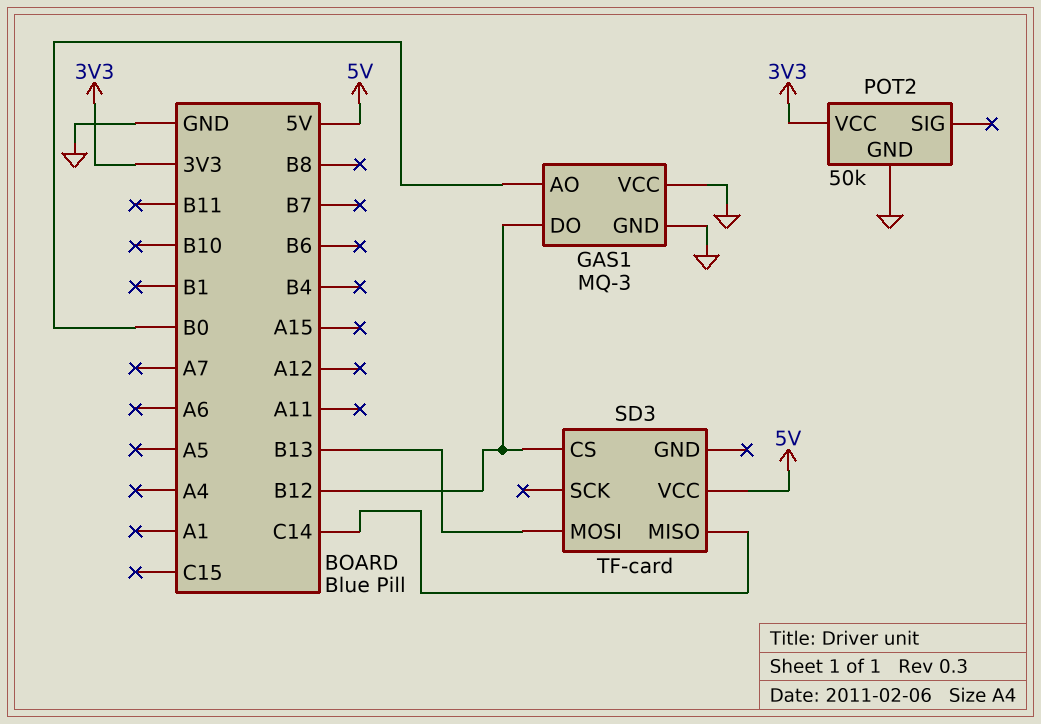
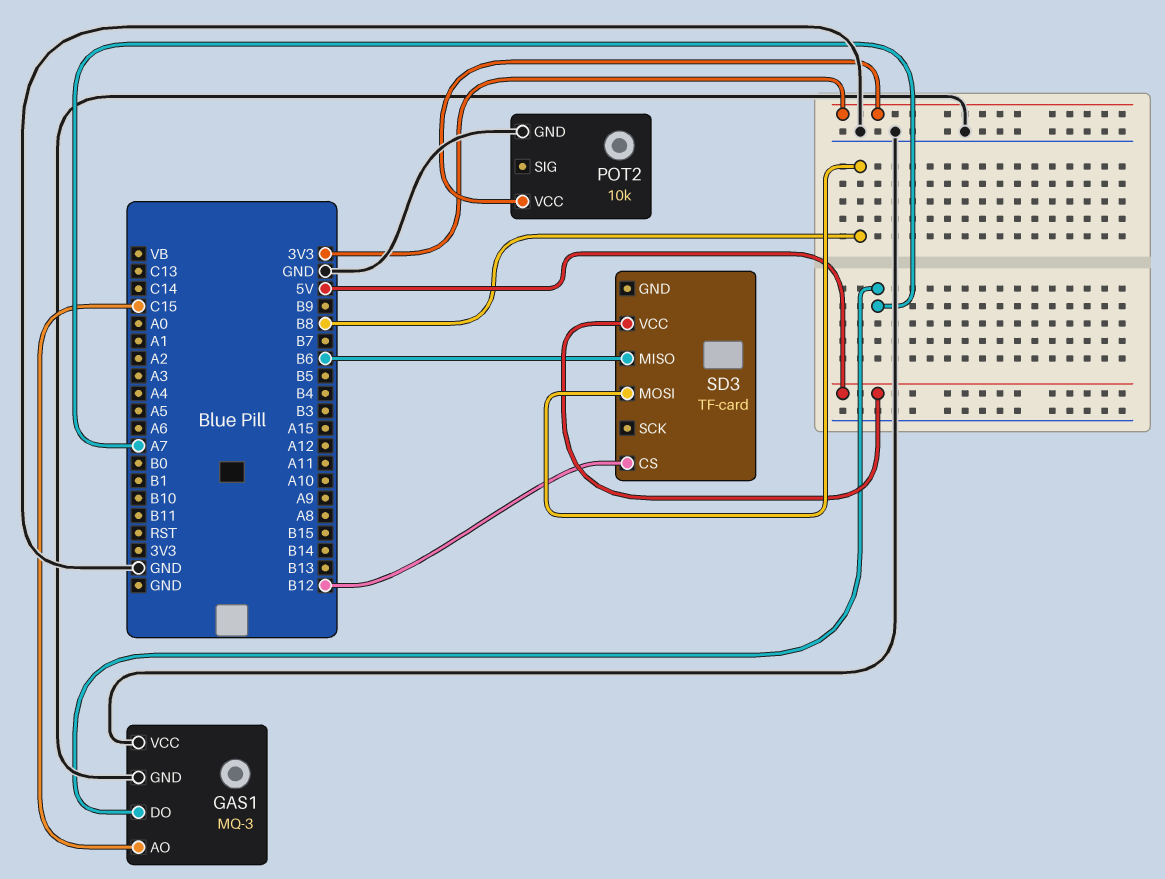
GAS1 pin AO: B0 -> C15
GAS1 pin DO: B12 -> A7
POT2: 50k -> 10k
SD3 pin MISO: C14 -> B6
SD3 pin MOSI: B13 -> B8

